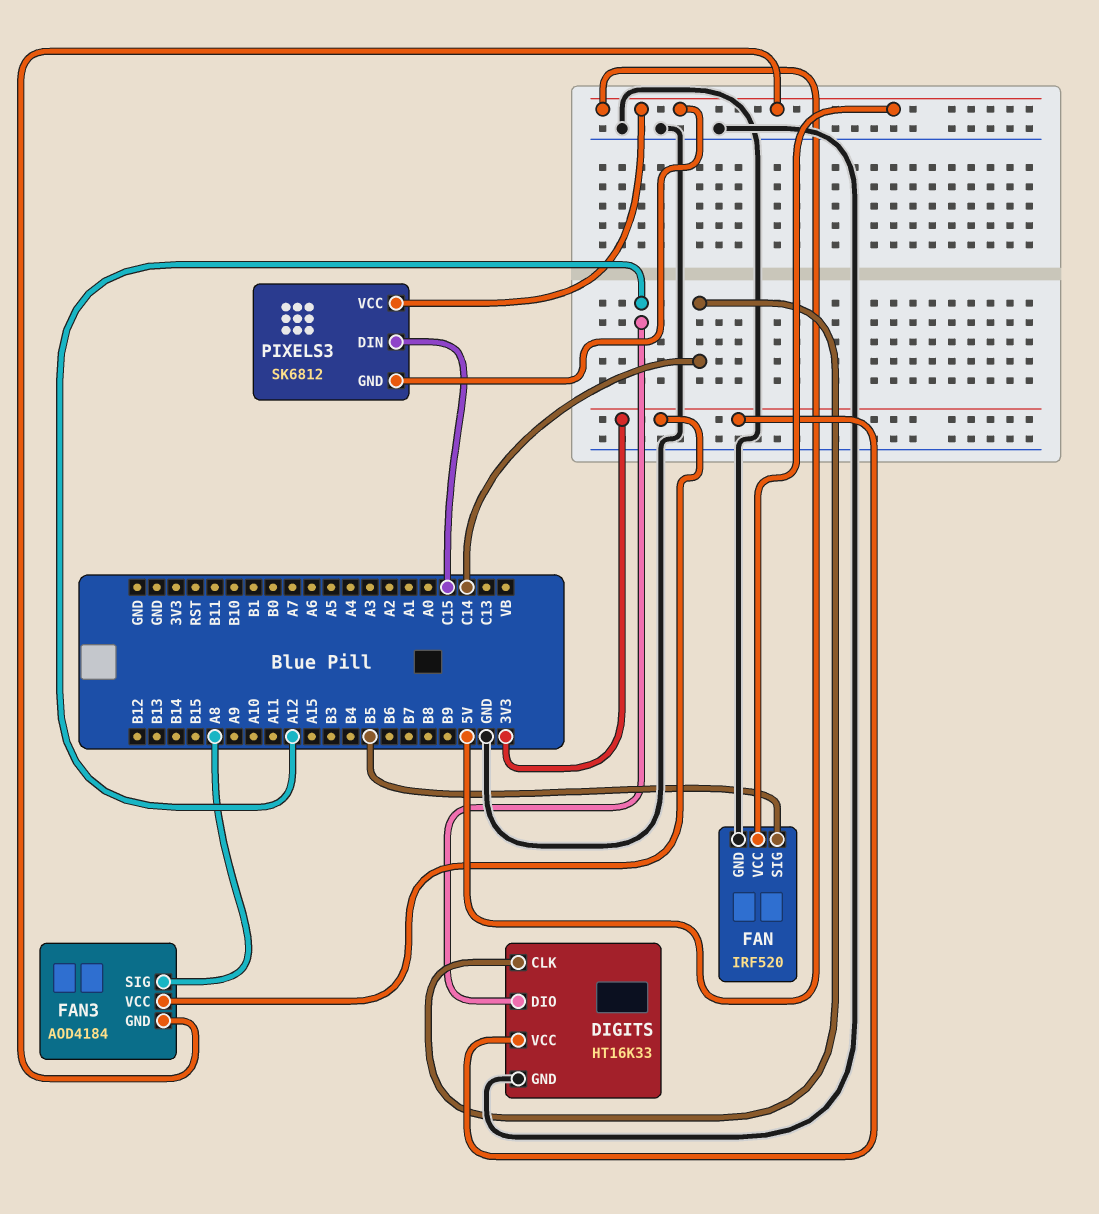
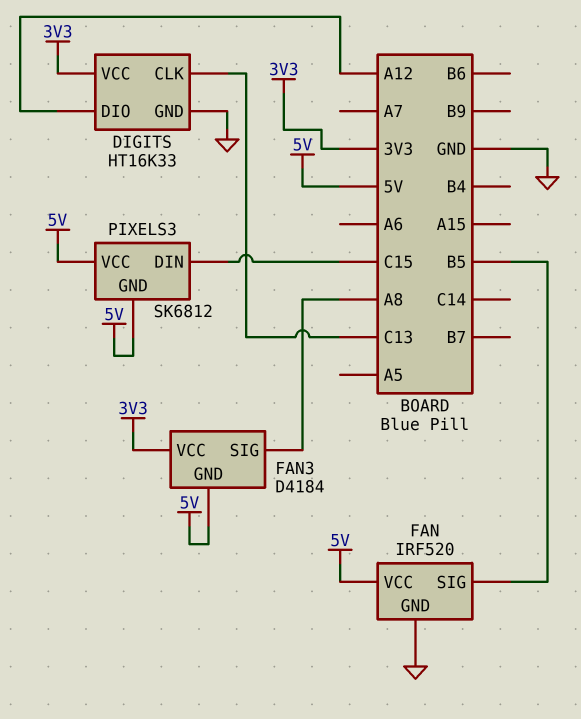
DIGITS pin CLK: C14 -> C13
FAN3: AOD4184 -> D4184

